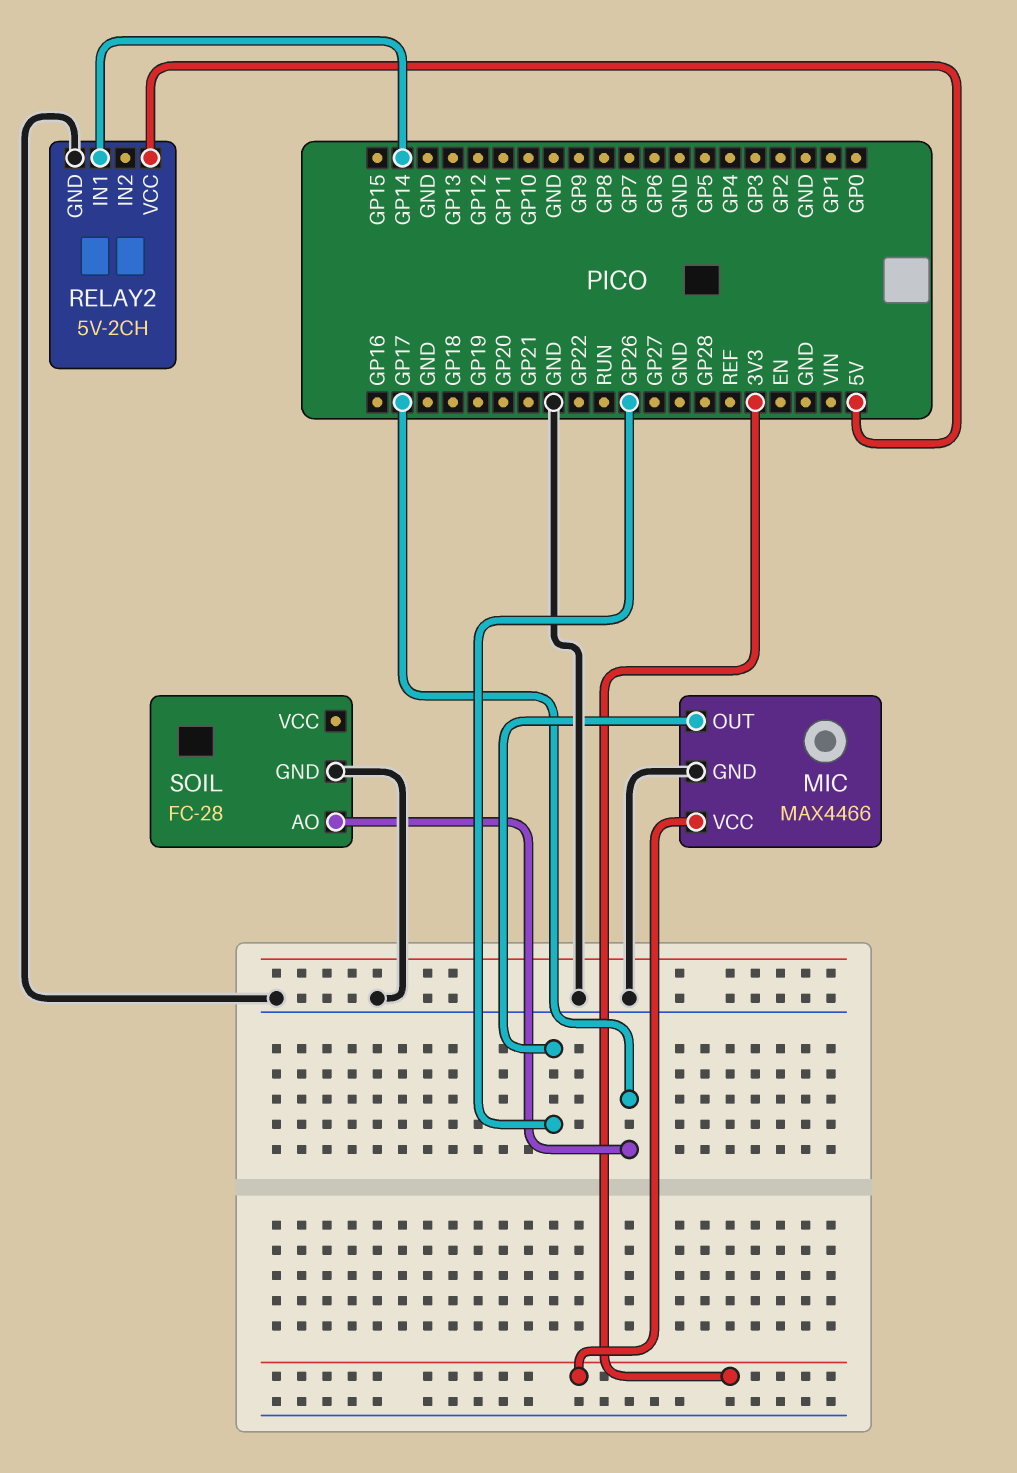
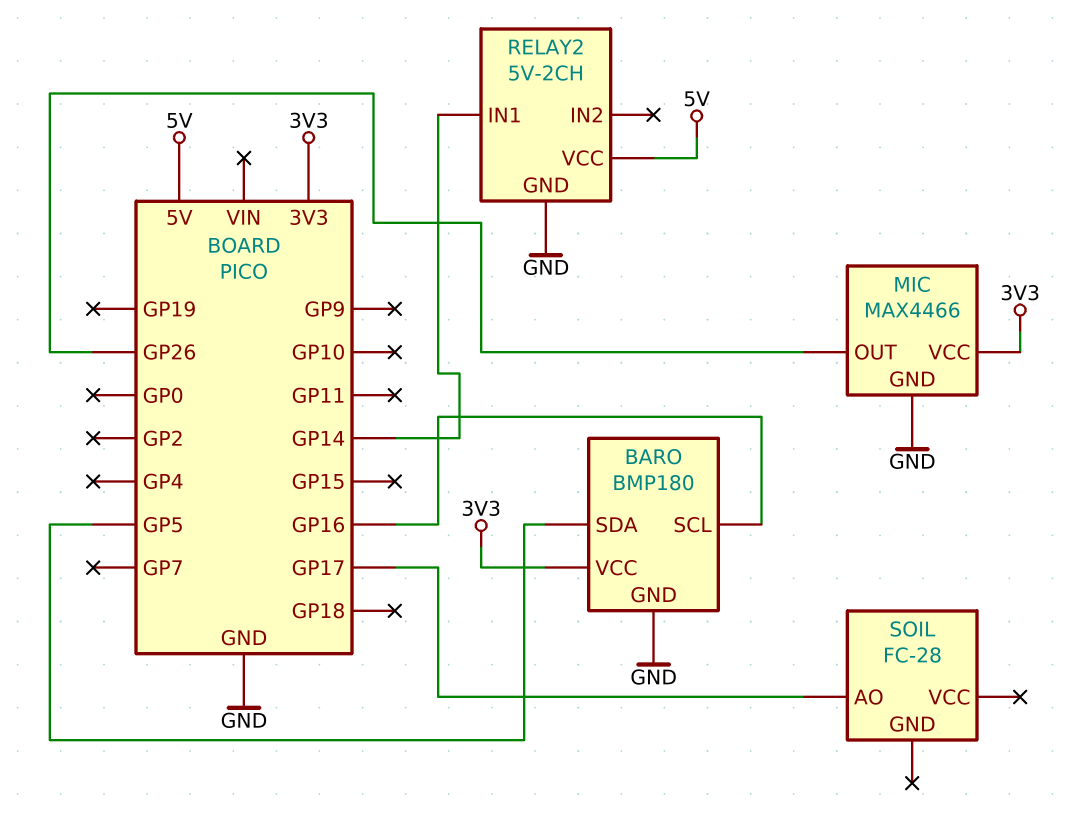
BARO: none -> BMP180
BARO pin GND: none -> GND
BARO pin SCL: none -> GP16
BARO pin SDA: none -> GP5
BARO pin VCC: none -> 3V3
SOIL pin GND: GND -> none

